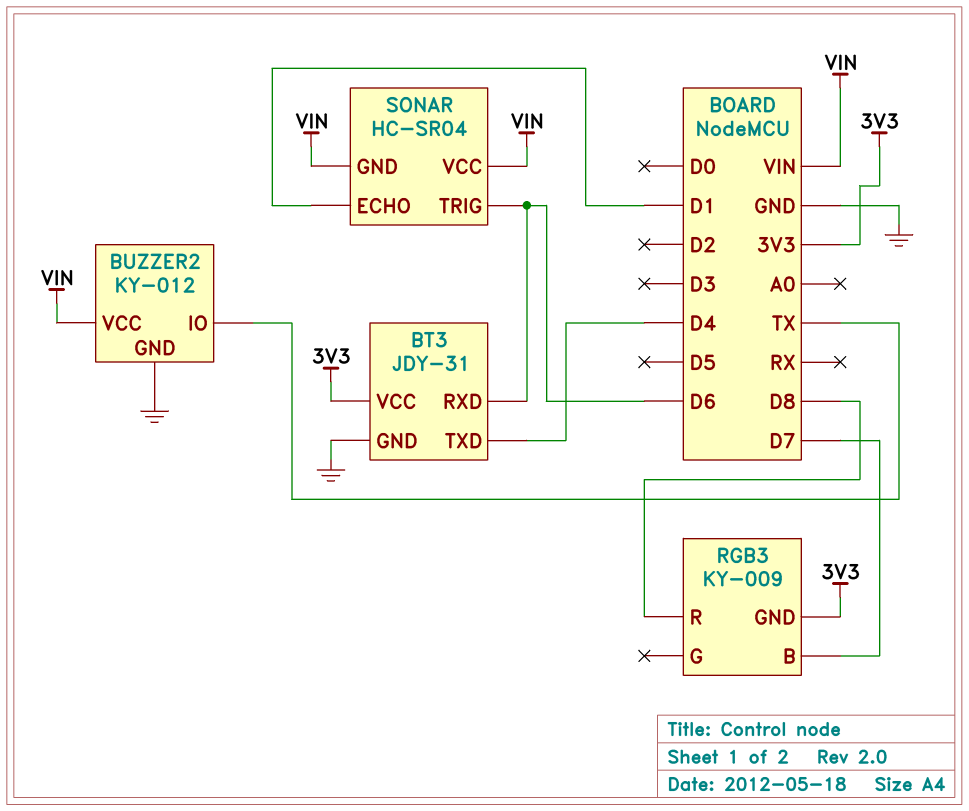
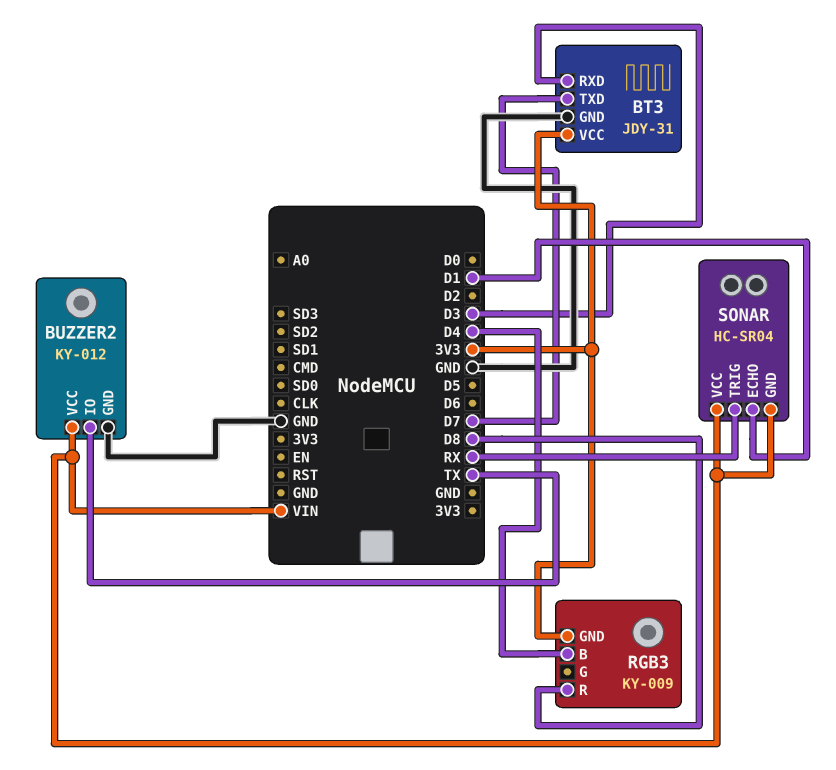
BT3 pin RXD: D6 -> D3
BT3 pin TXD: D4 -> D7
RGB3 pin B: D7 -> D4
SONAR pin TRIG: D6 -> RX

